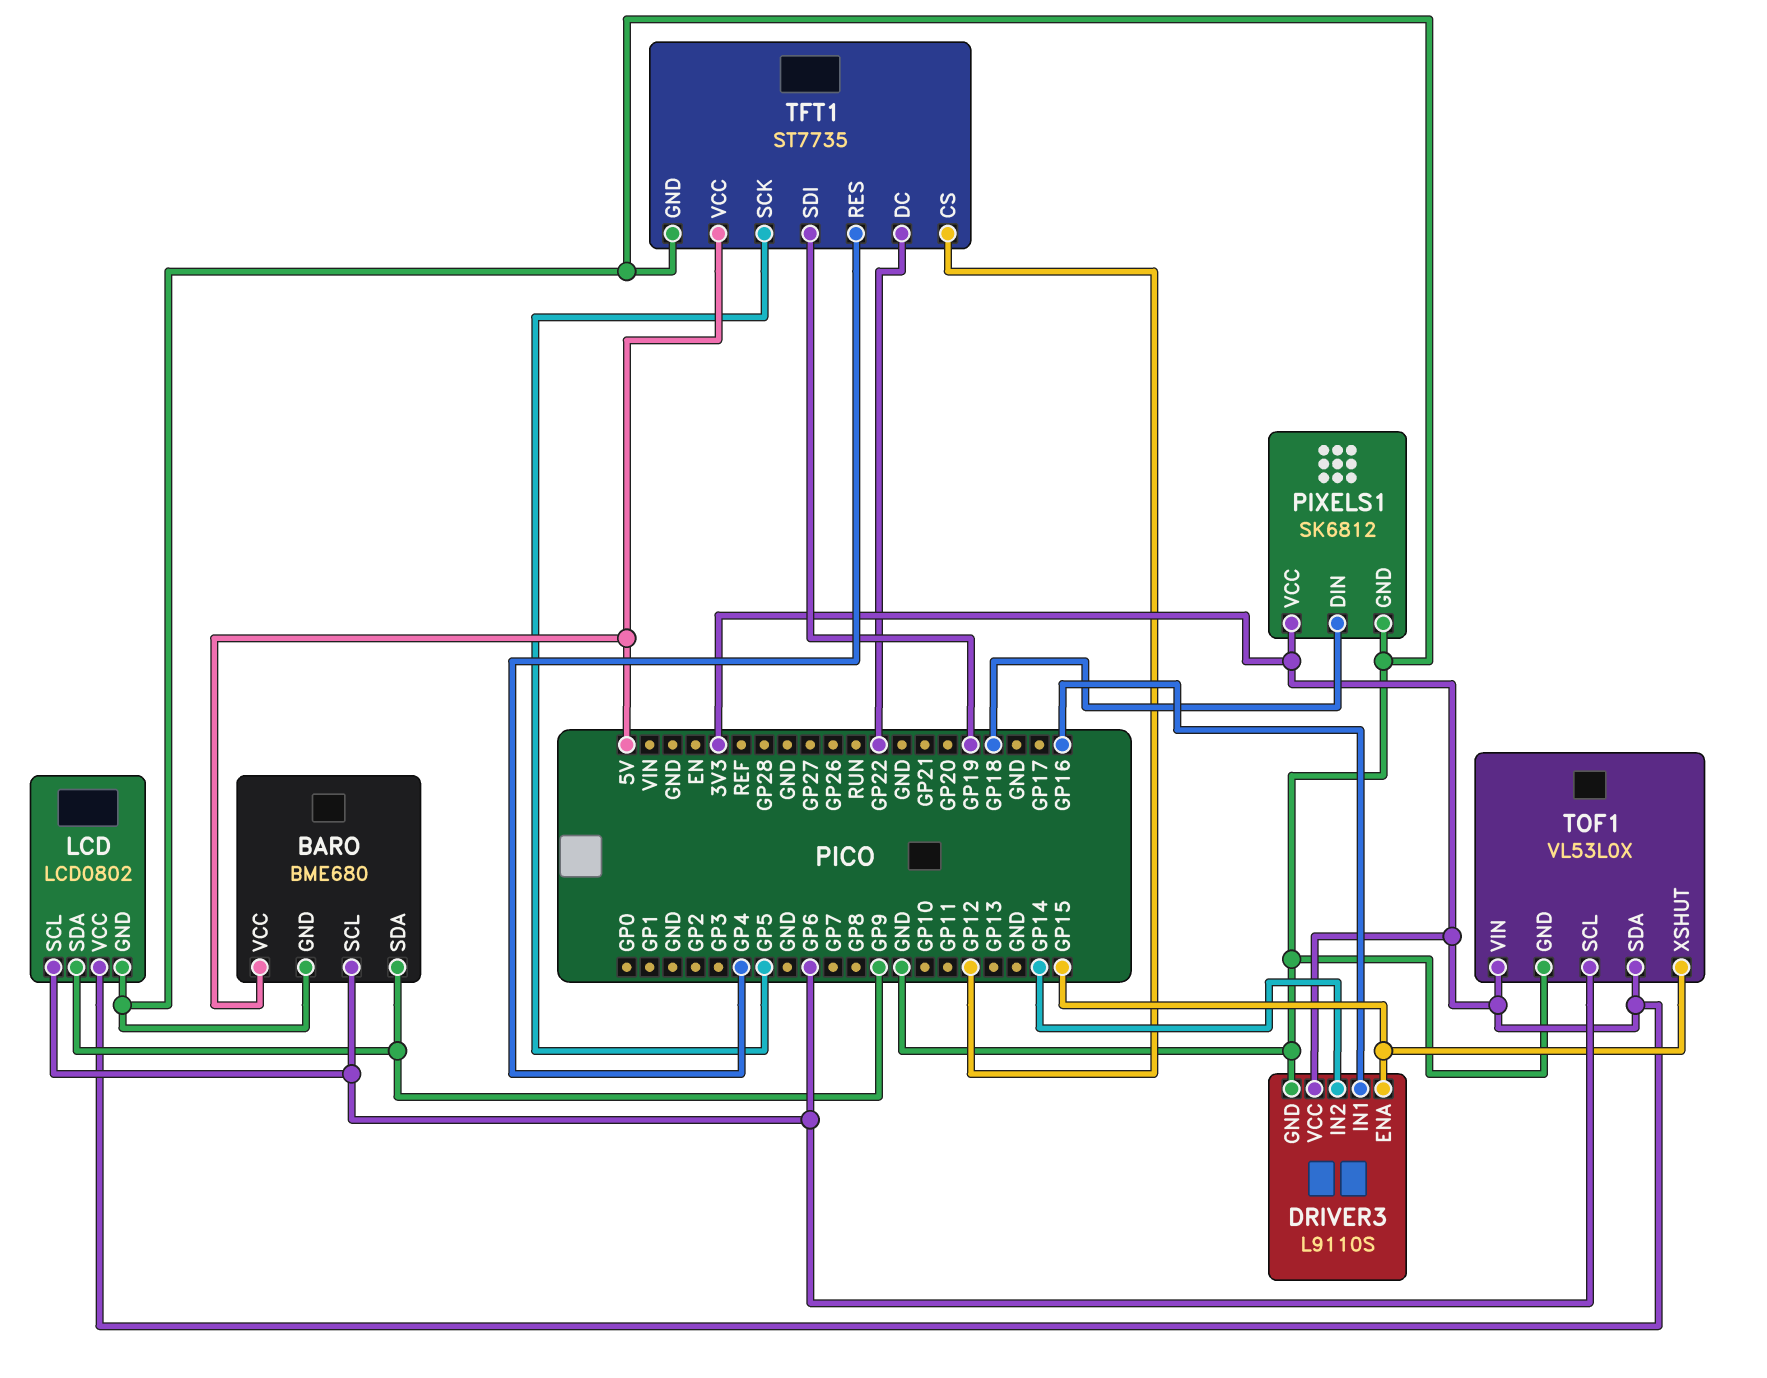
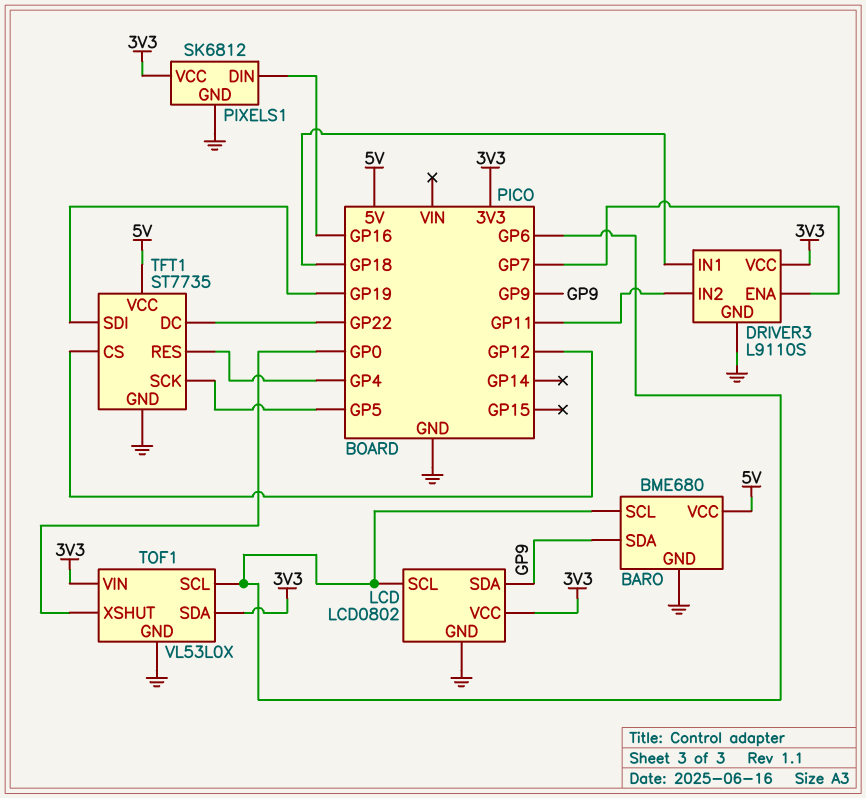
DRIVER3 pin ENA: GP15 -> GP7
DRIVER3 pin IN1: GP16 -> GP18
DRIVER3 pin IN2: GP14 -> GP11
PIXELS1 pin DIN: GP18 -> GP16
TOF1 pin XSHUT: GP15 -> GP0

